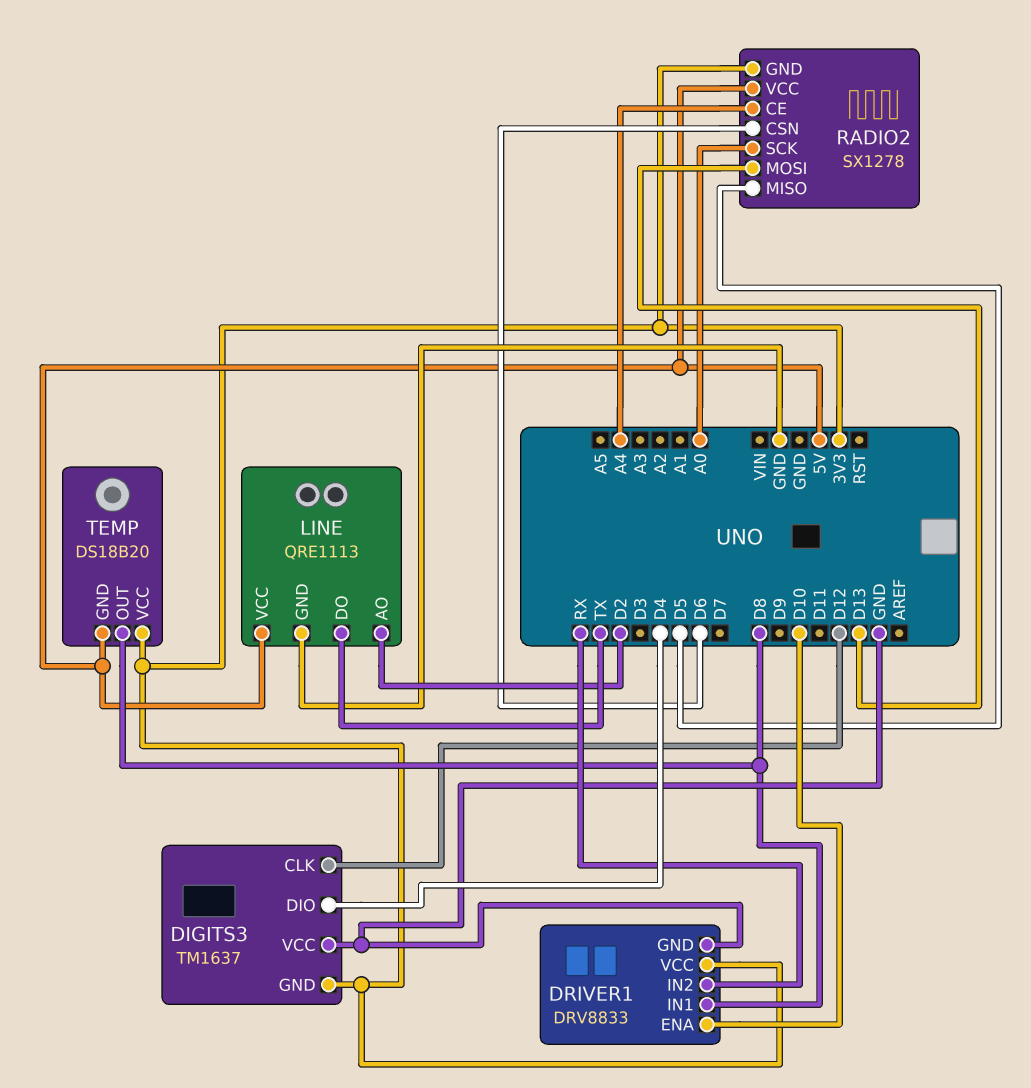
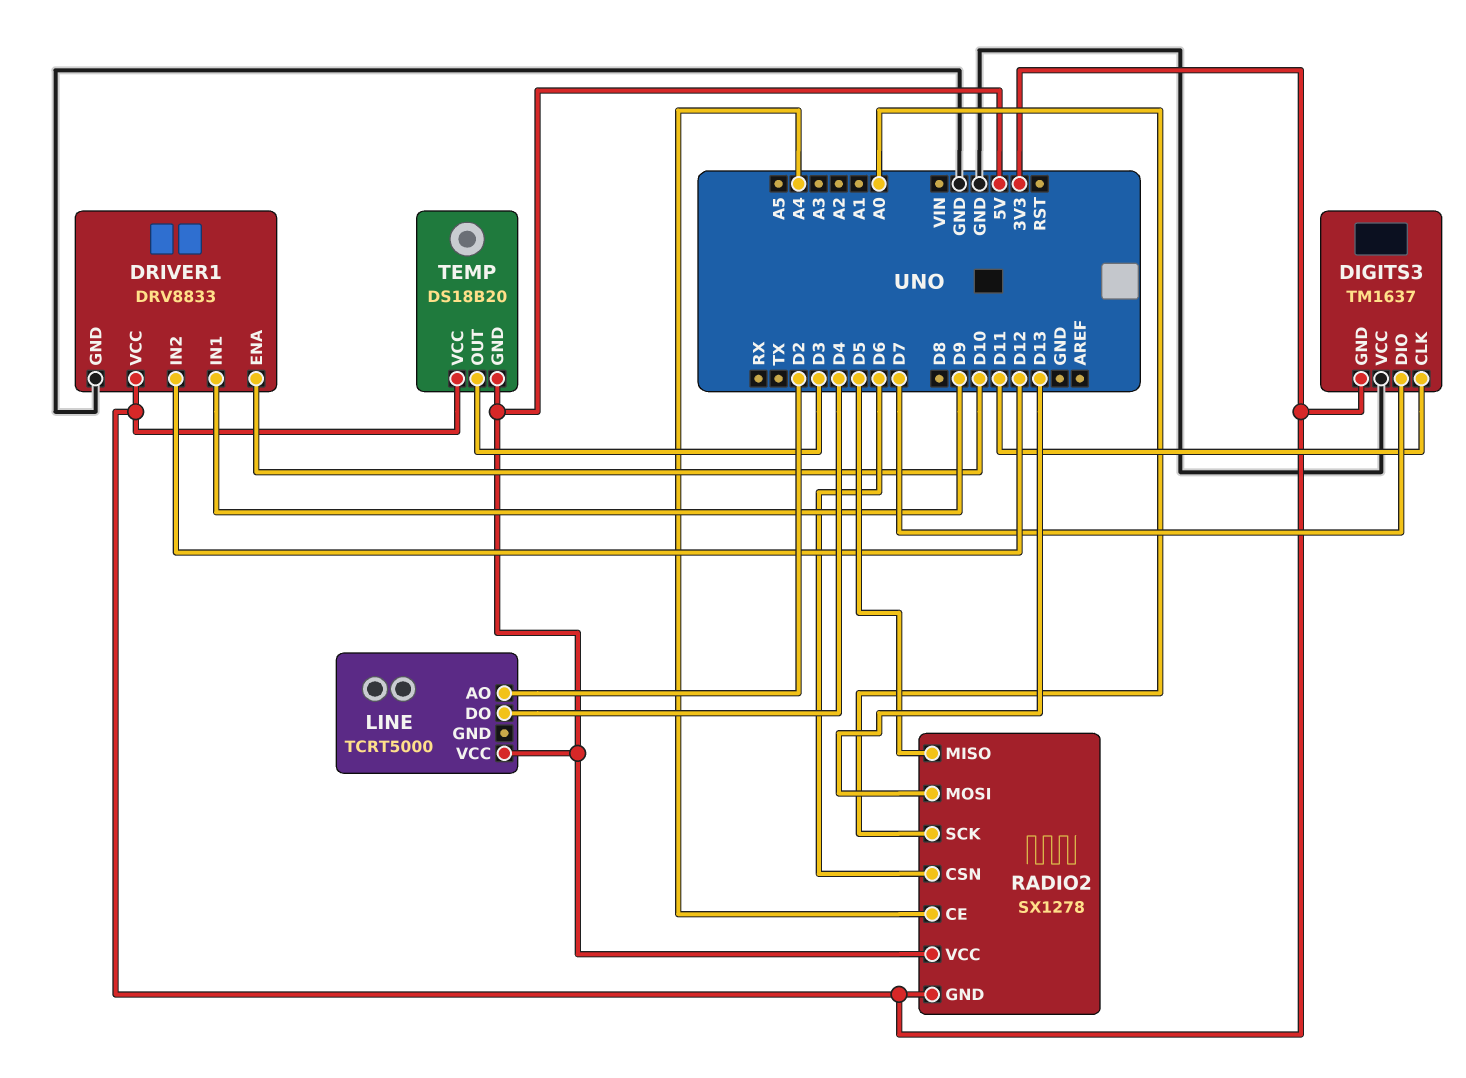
DIGITS3 pin CLK: D12 -> D11
DIGITS3 pin DIO: D4 -> D7
DRIVER1 pin IN1: D8 -> D9
DRIVER1 pin IN2: RX -> D12
LINE: QRE1113 -> TCRT5000
LINE pin DO: TX -> D4
LINE pin GND: GND -> none
TEMP pin OUT: D8 -> D3

